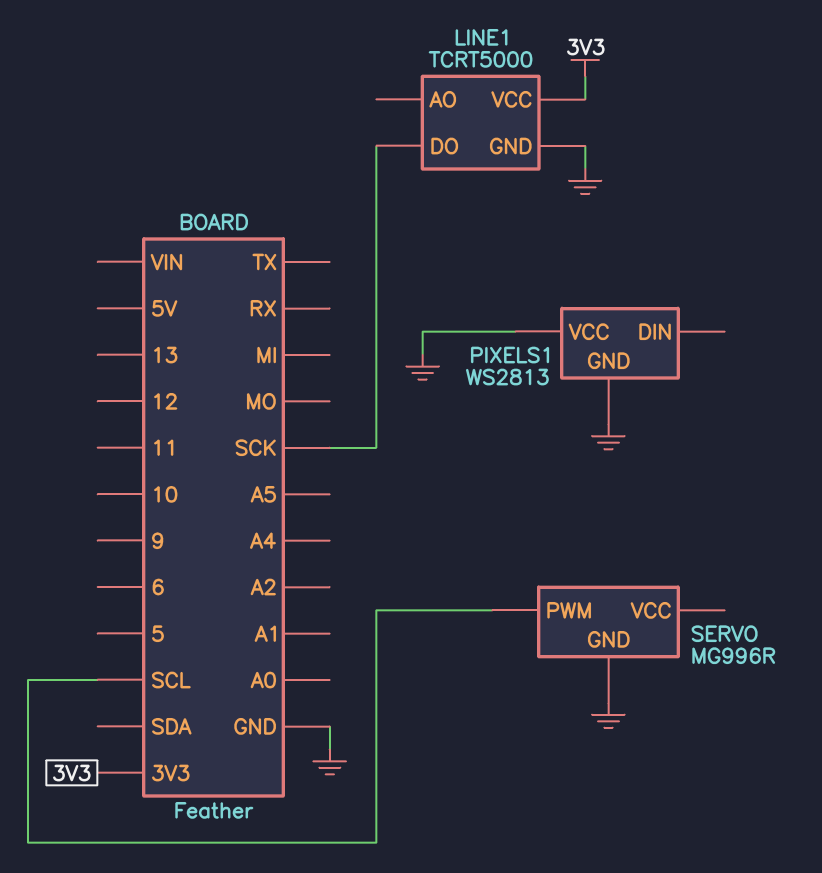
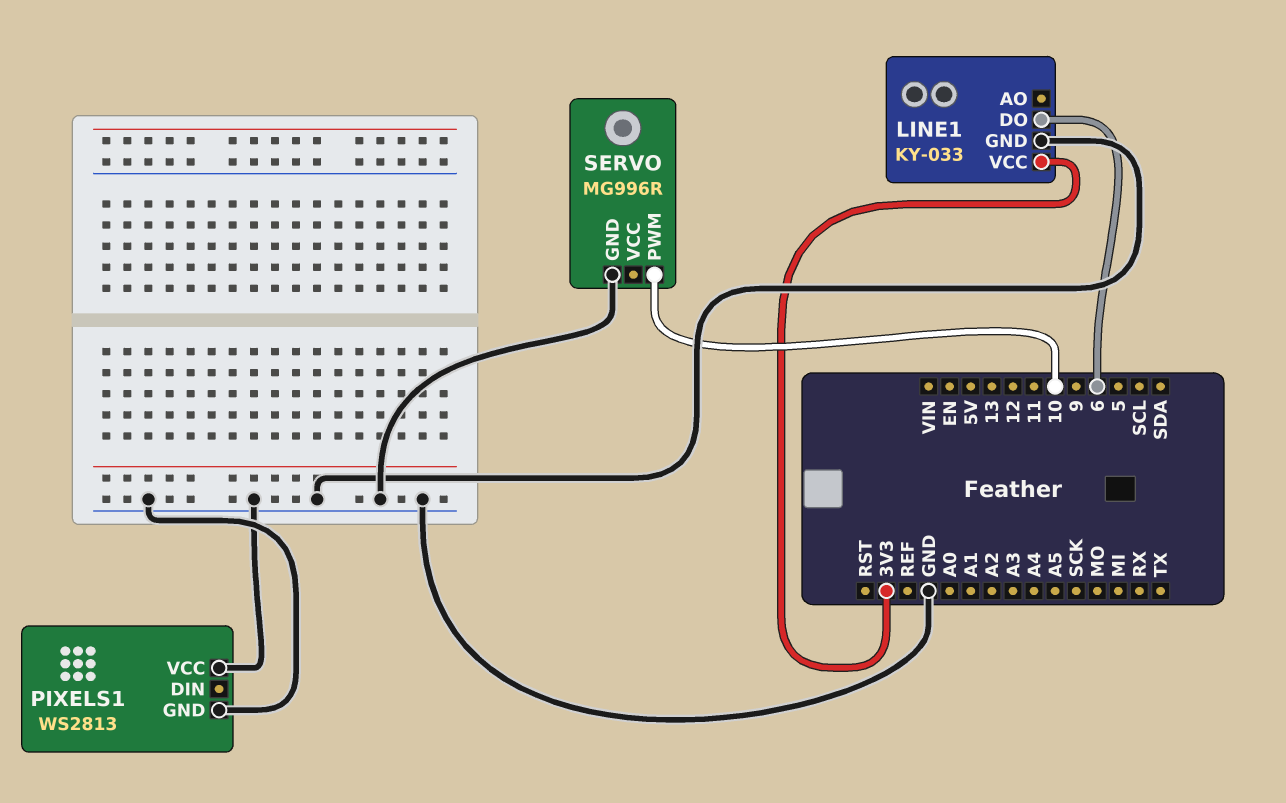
LINE1: TCRT5000 -> KY-033
LINE1 pin DO: SCK -> 6
SERVO pin PWM: SCL -> 10

